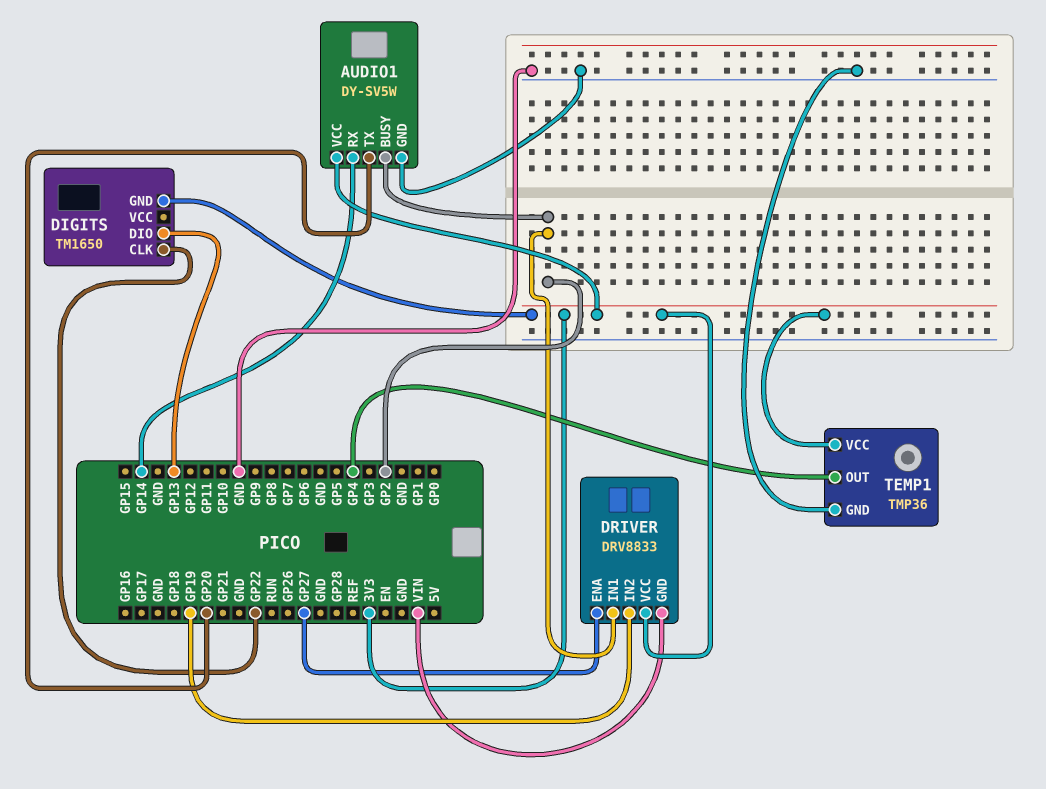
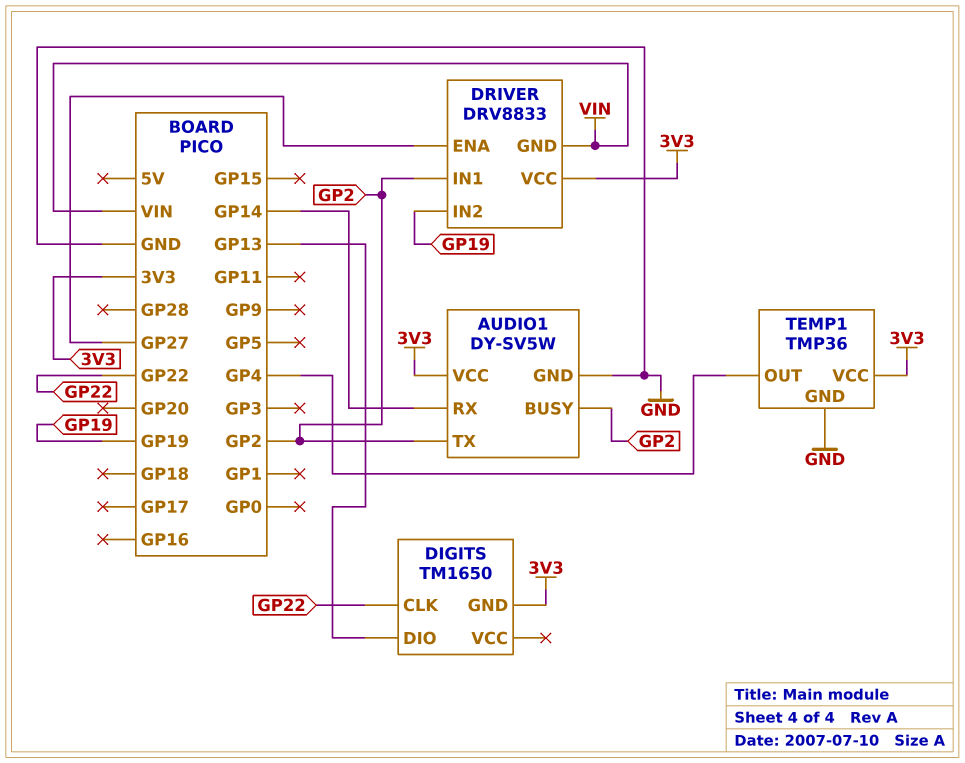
AUDIO1 pin TX: GP20 -> GP2

